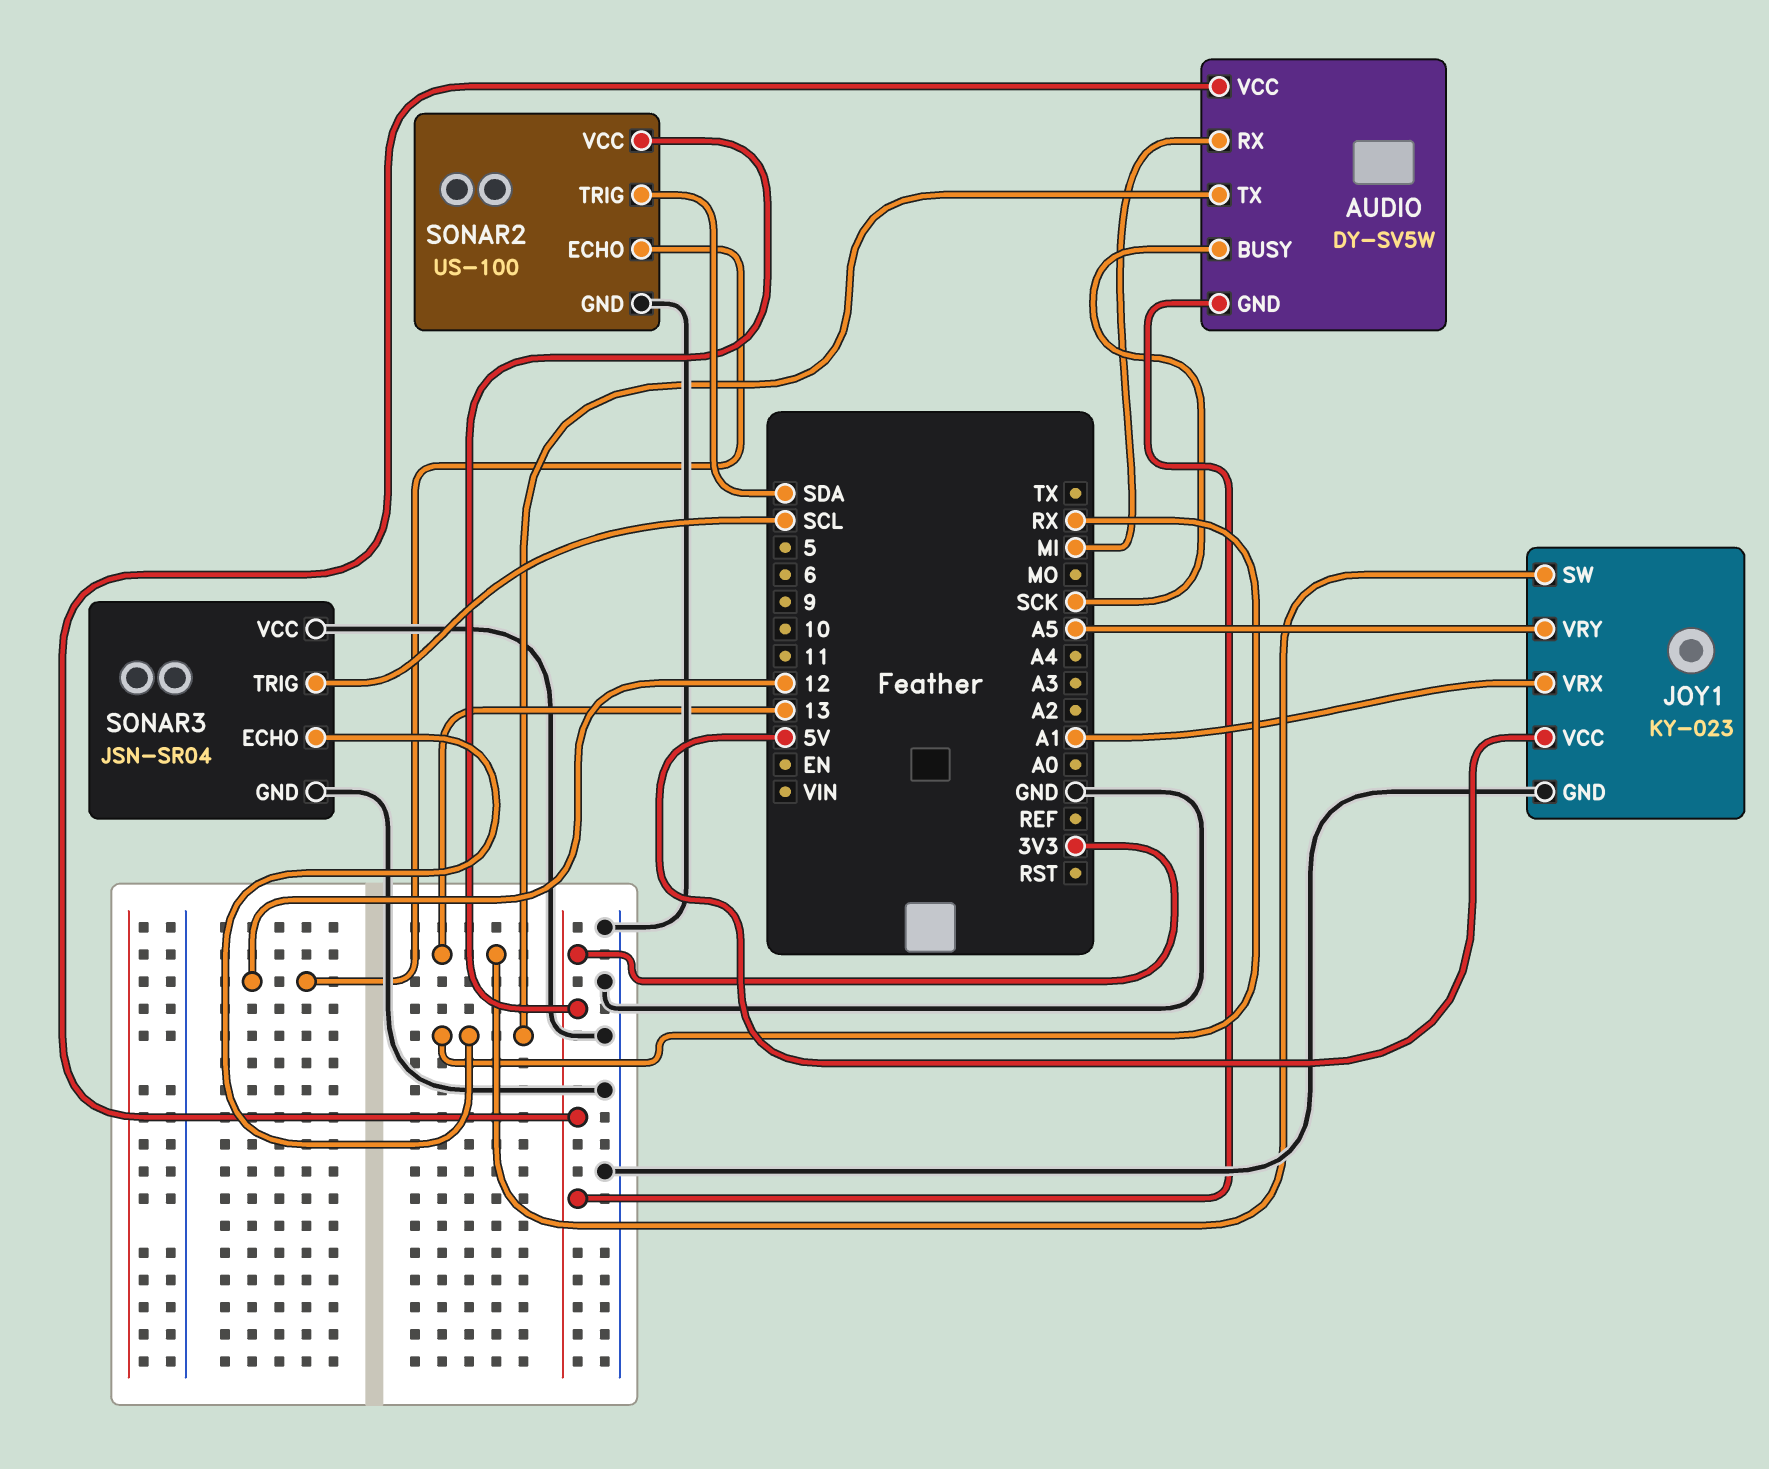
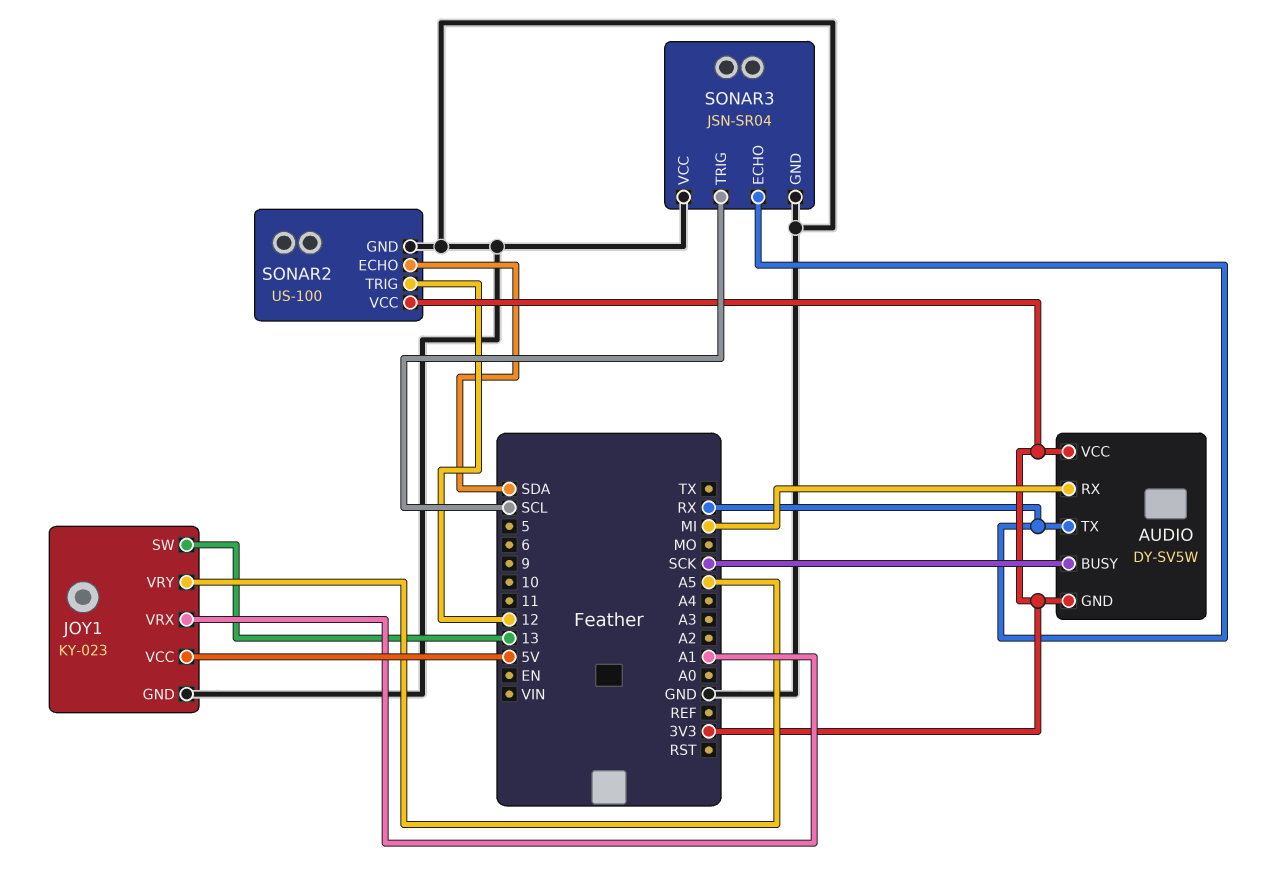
SONAR2 pin ECHO: 12 -> SDA
SONAR2 pin TRIG: SDA -> 12

